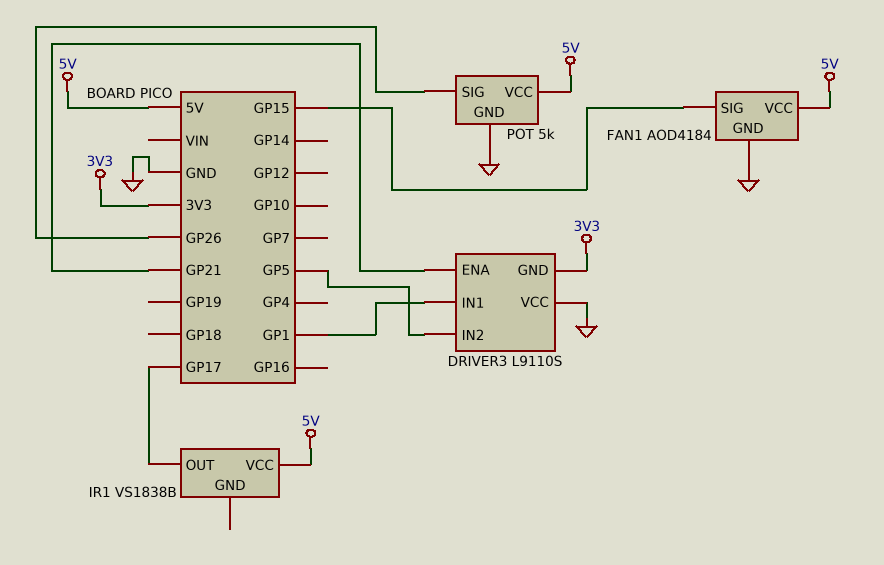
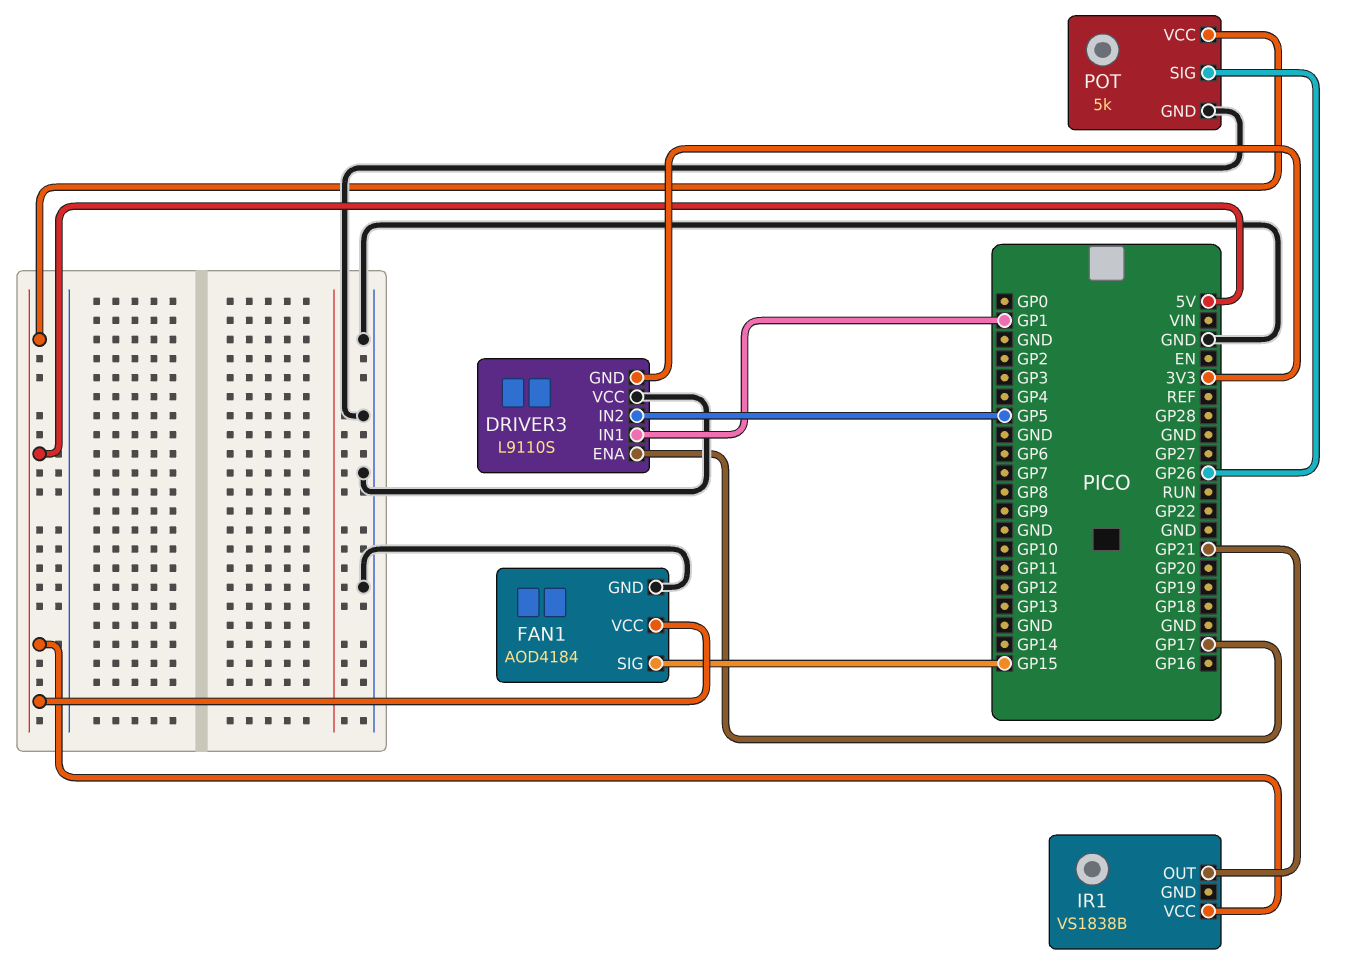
DRIVER3 pin ENA: GP21 -> GP17
IR1 pin OUT: GP17 -> GP21

